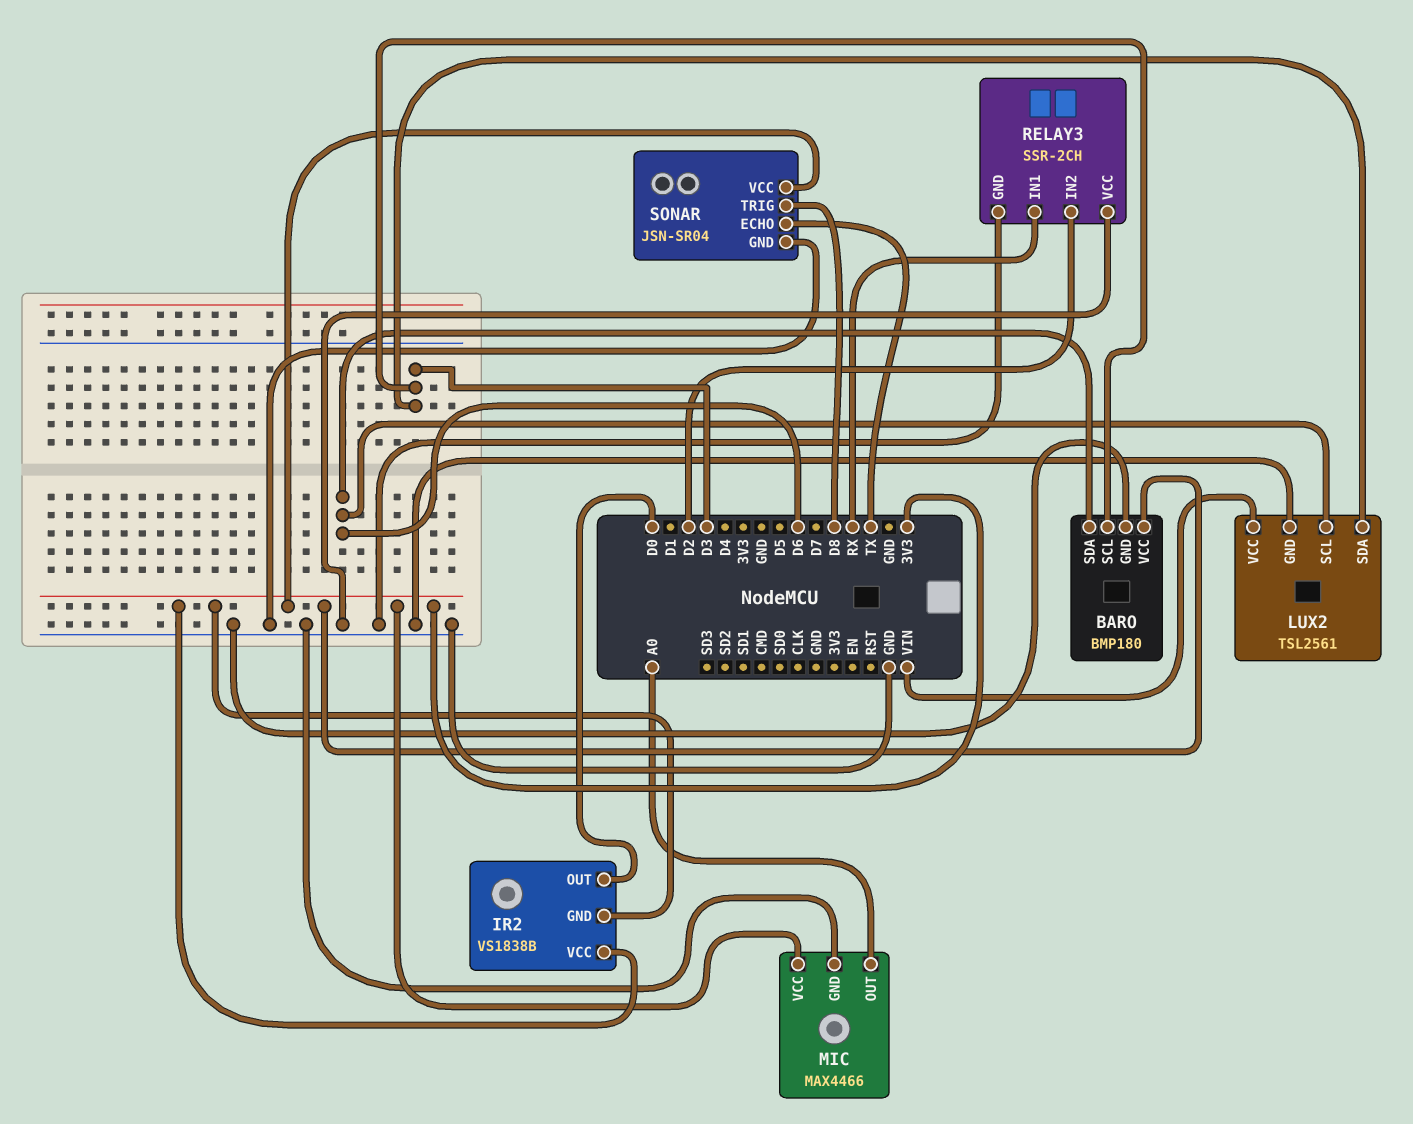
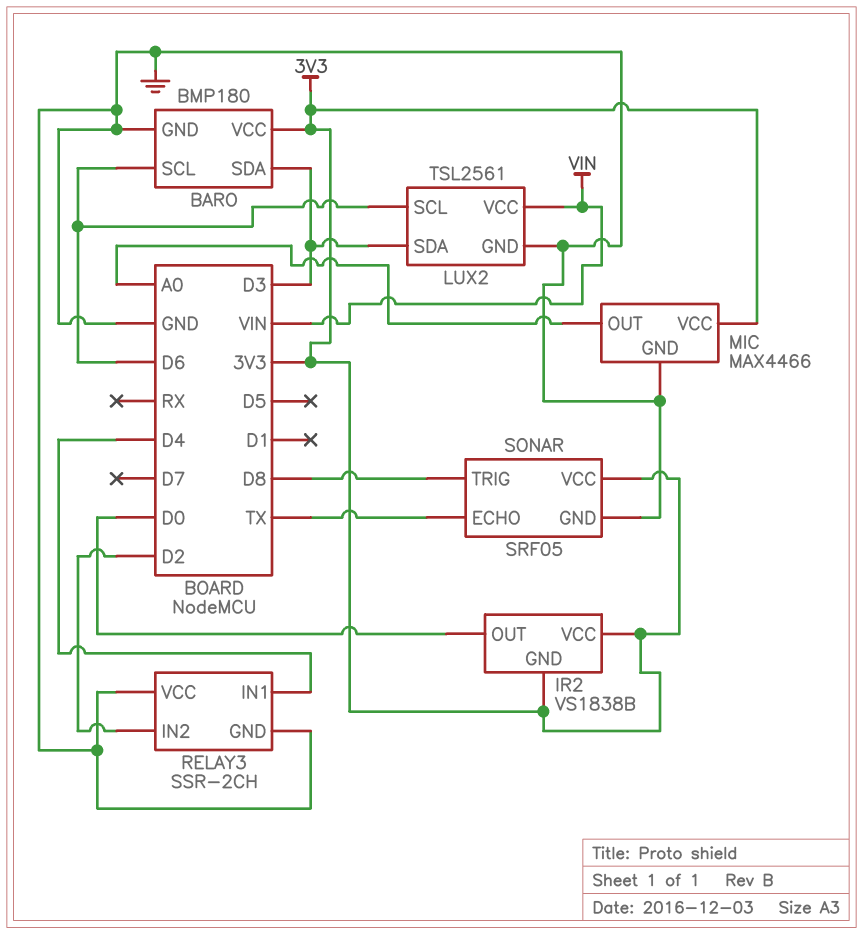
BARO pin SCL: D3 -> D6
BARO pin SDA: D6 -> D3
RELAY3 pin IN1: RX -> D4
SONAR: JSN-SR04 -> SRF05

